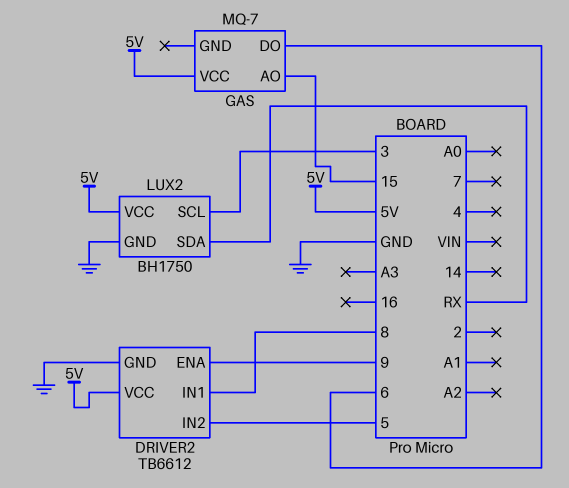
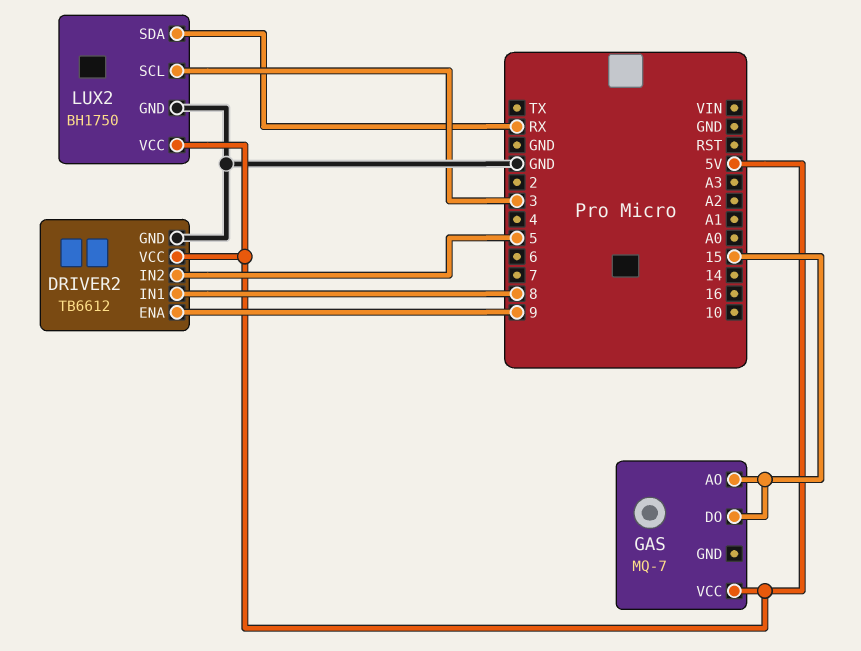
GAS pin DO: 6 -> 15

